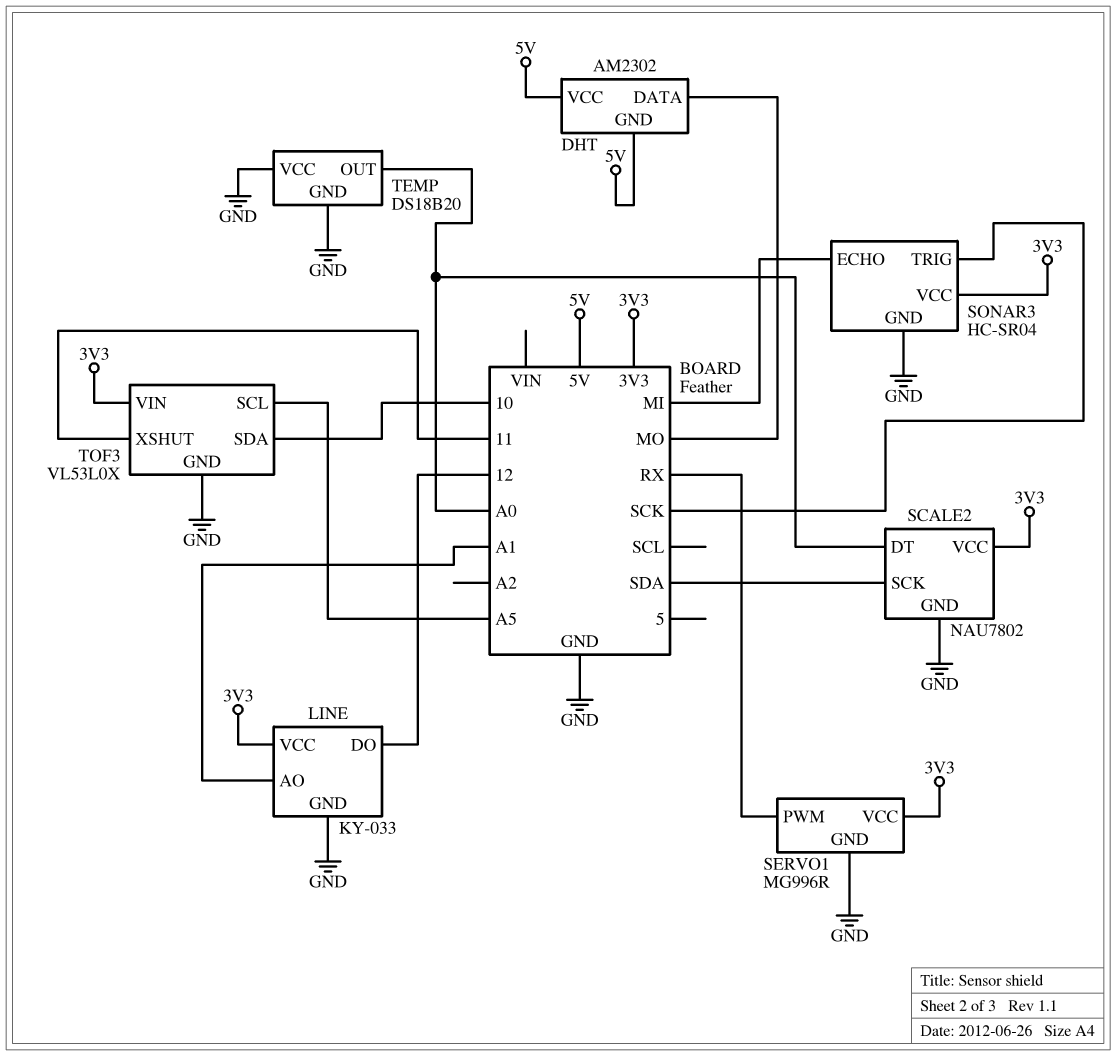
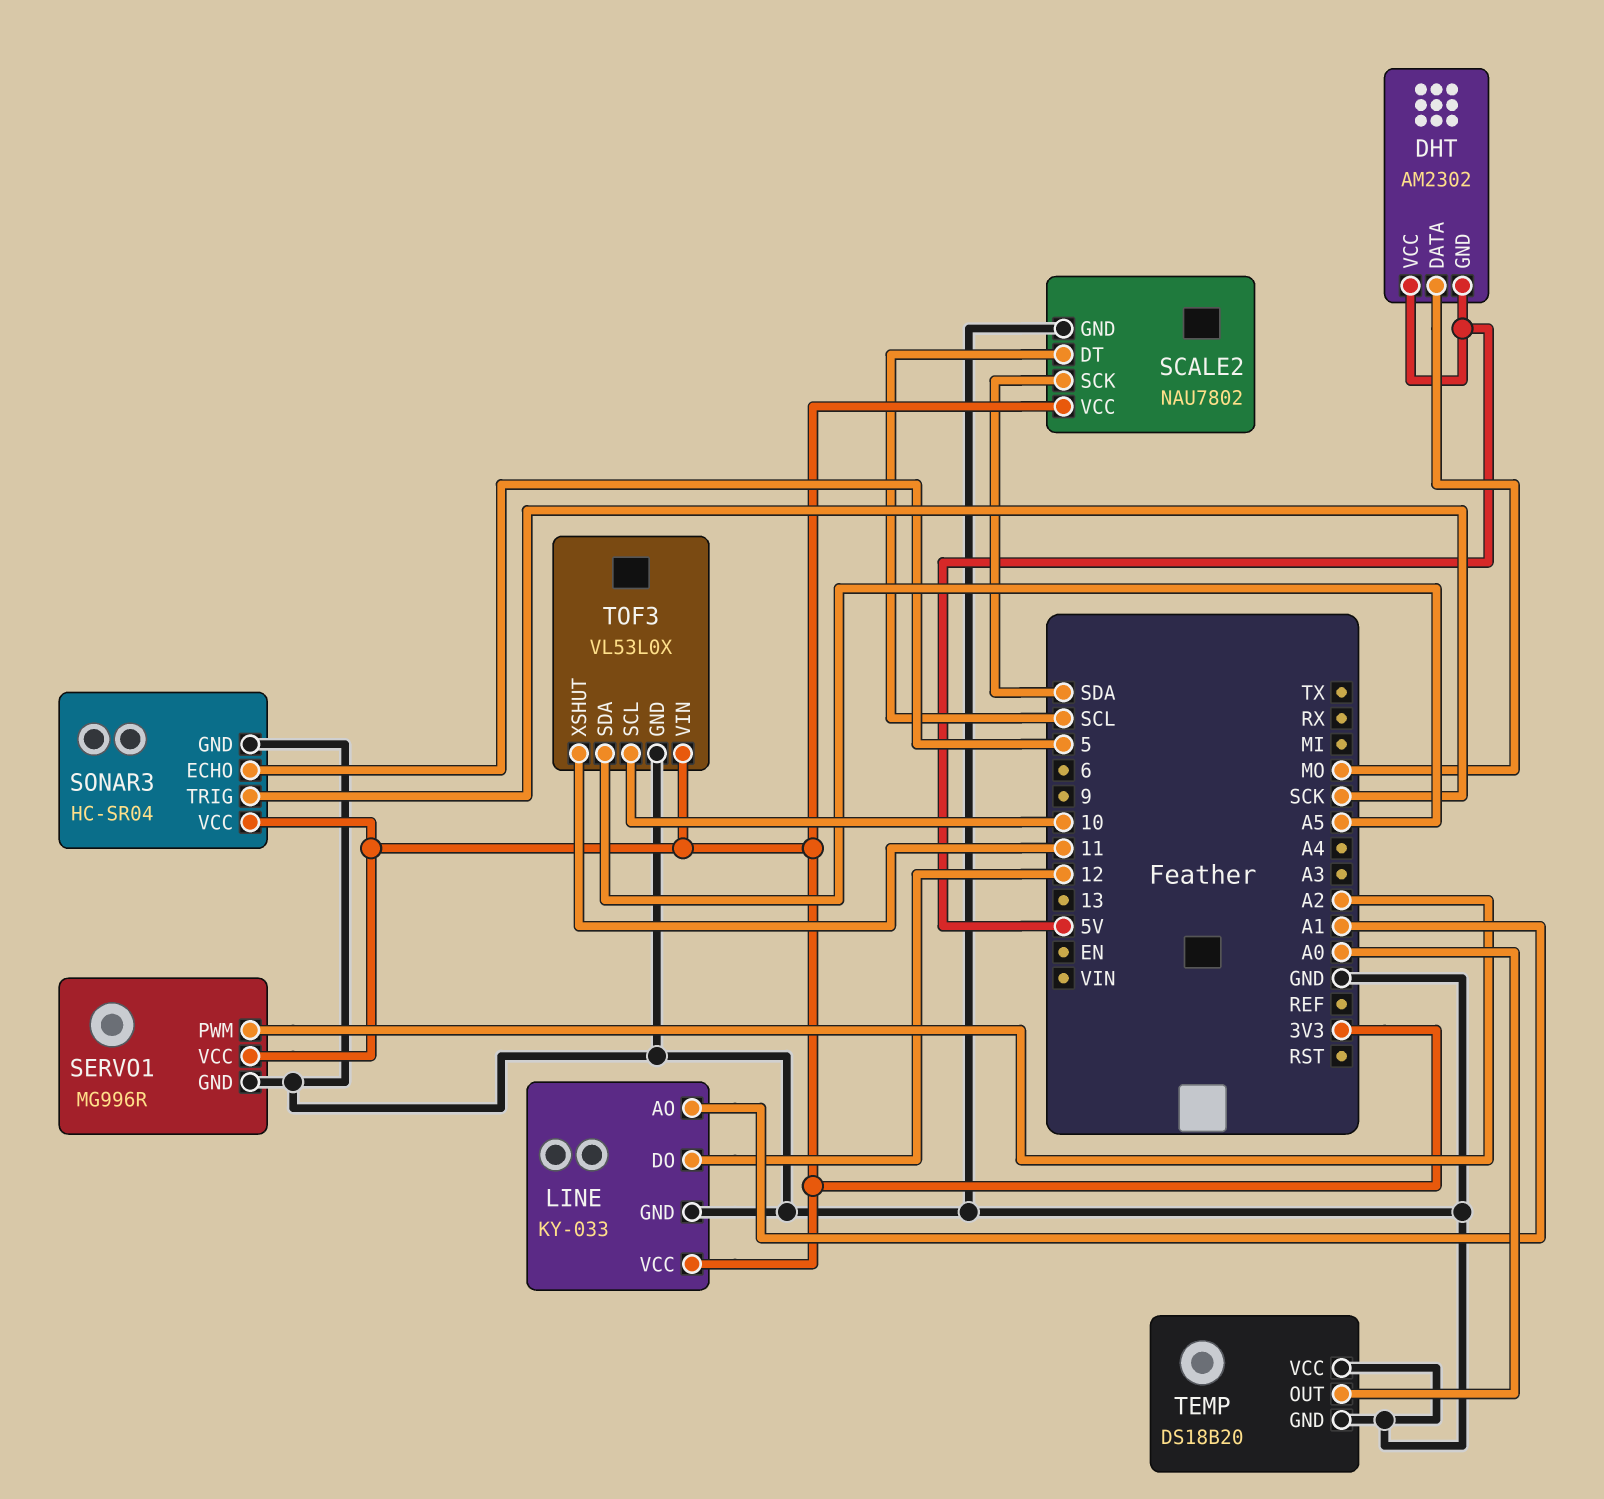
SCALE2 pin DT: A0 -> SCL
SERVO1 pin PWM: RX -> A2
SONAR3 pin ECHO: MI -> 5
TOF3 pin SCL: A5 -> 10
TOF3 pin SDA: 10 -> A5

